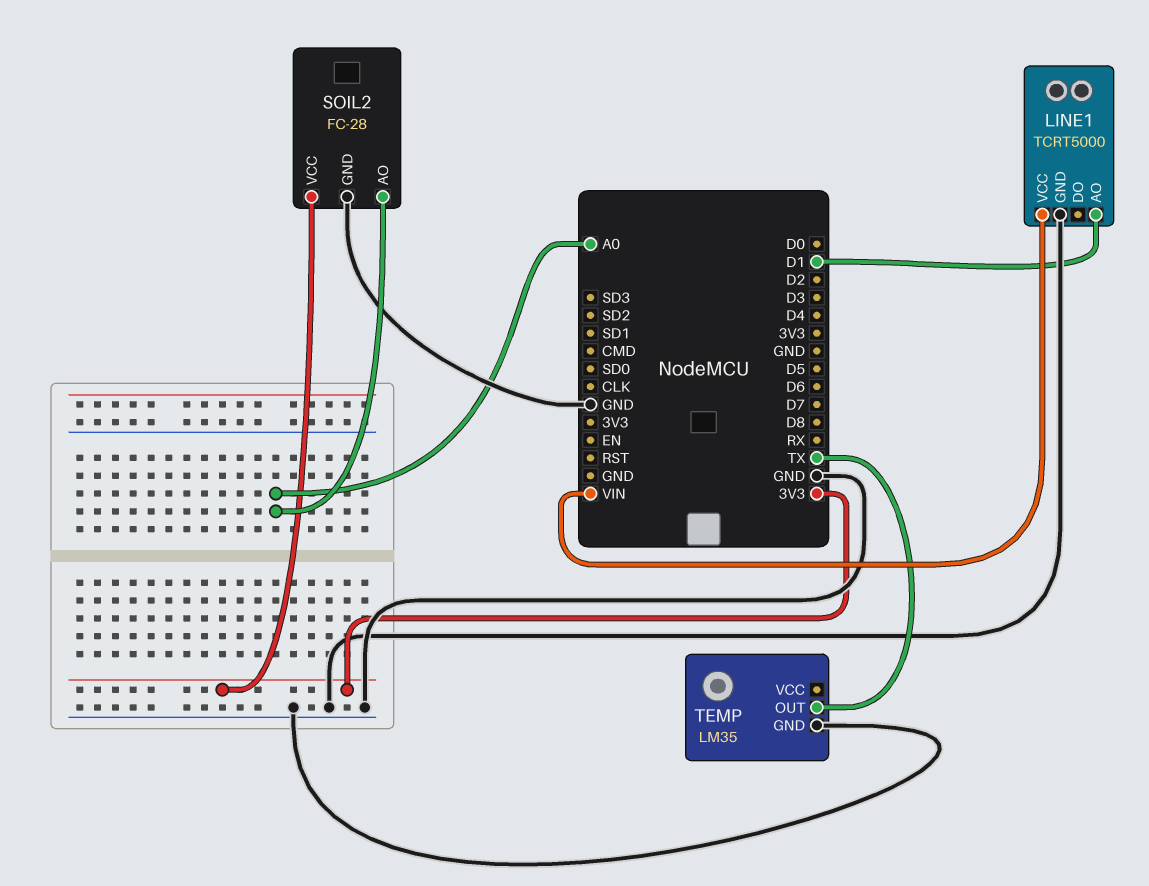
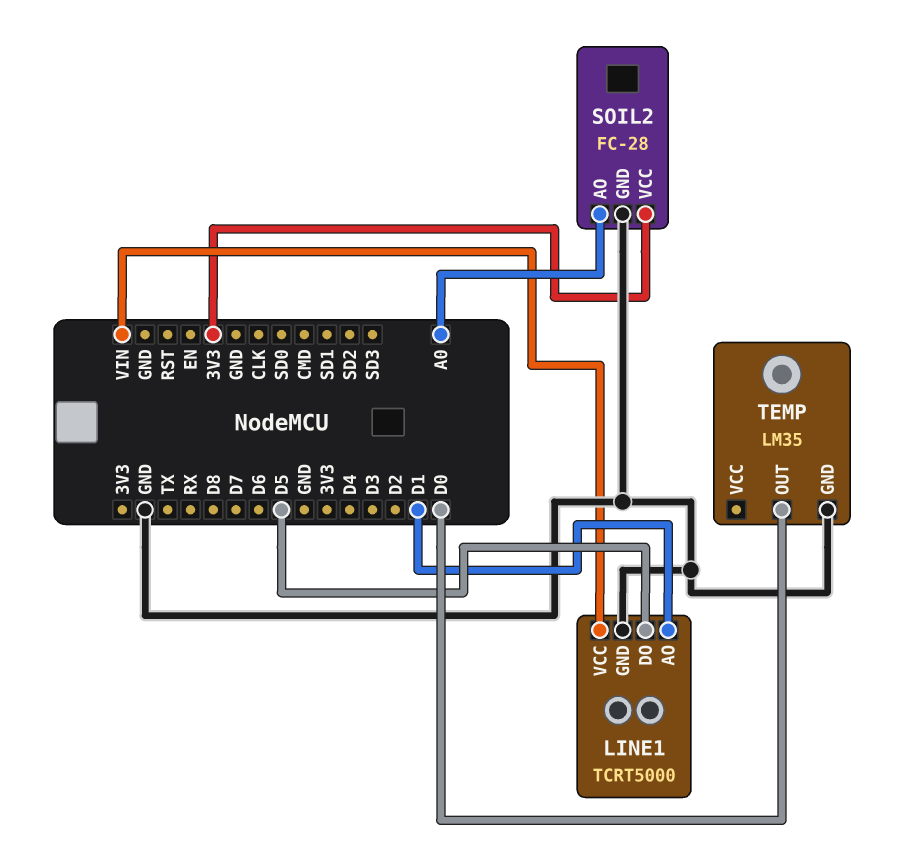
LINE1 pin DO: none -> D5
TEMP pin OUT: TX -> D0

